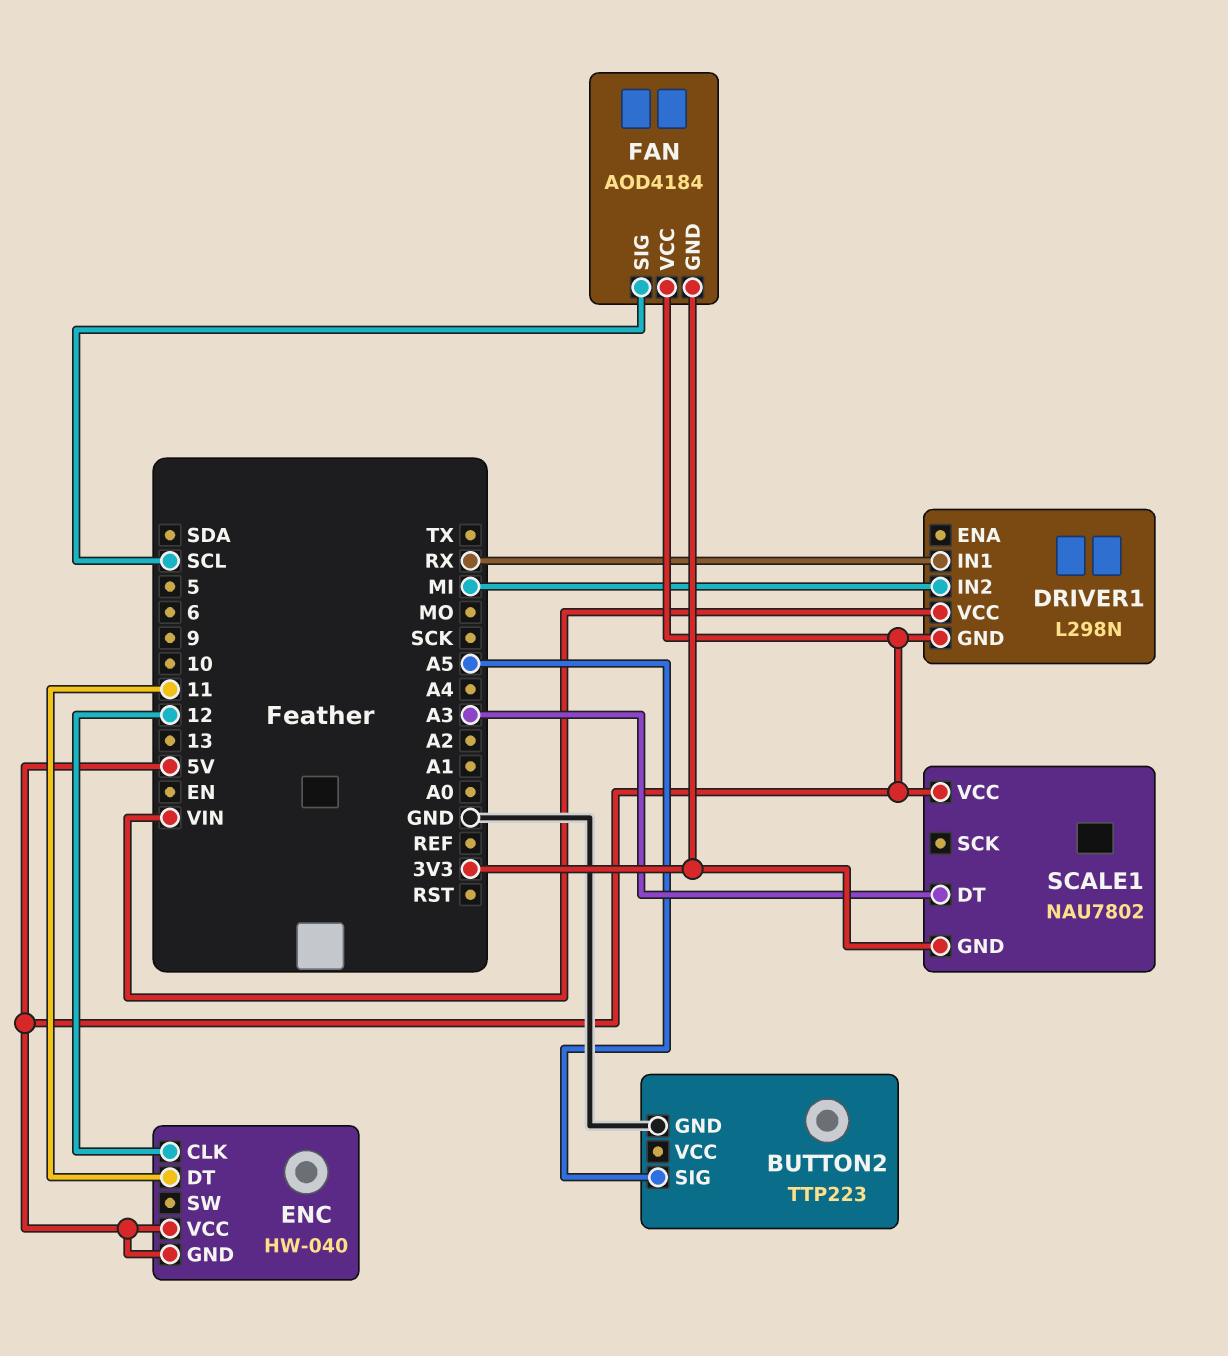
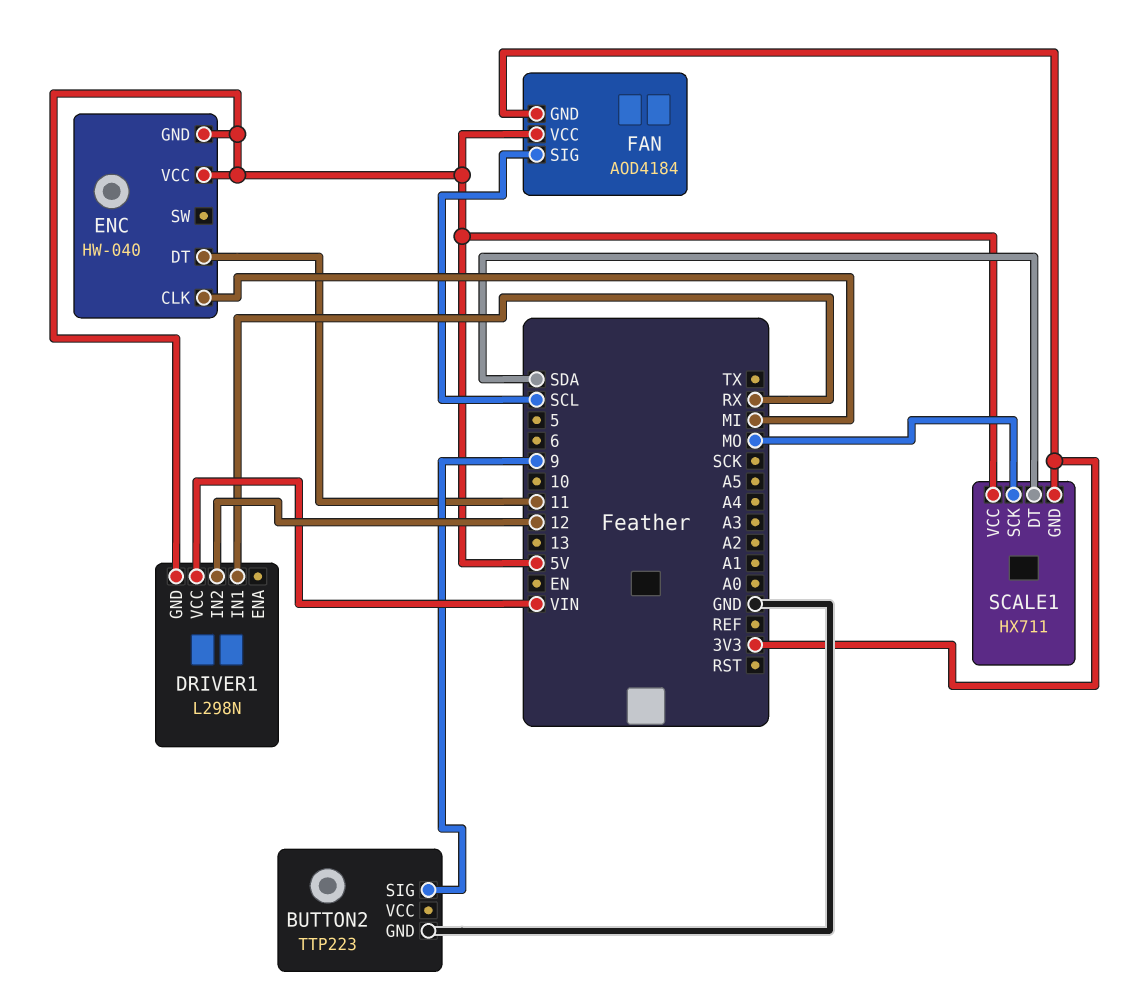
BUTTON2 pin SIG: A5 -> 9
DRIVER1 pin IN2: MI -> 12
ENC pin CLK: 12 -> MI
SCALE1: NAU7802 -> HX711
SCALE1 pin DT: A3 -> SDA
SCALE1 pin SCK: none -> MO

